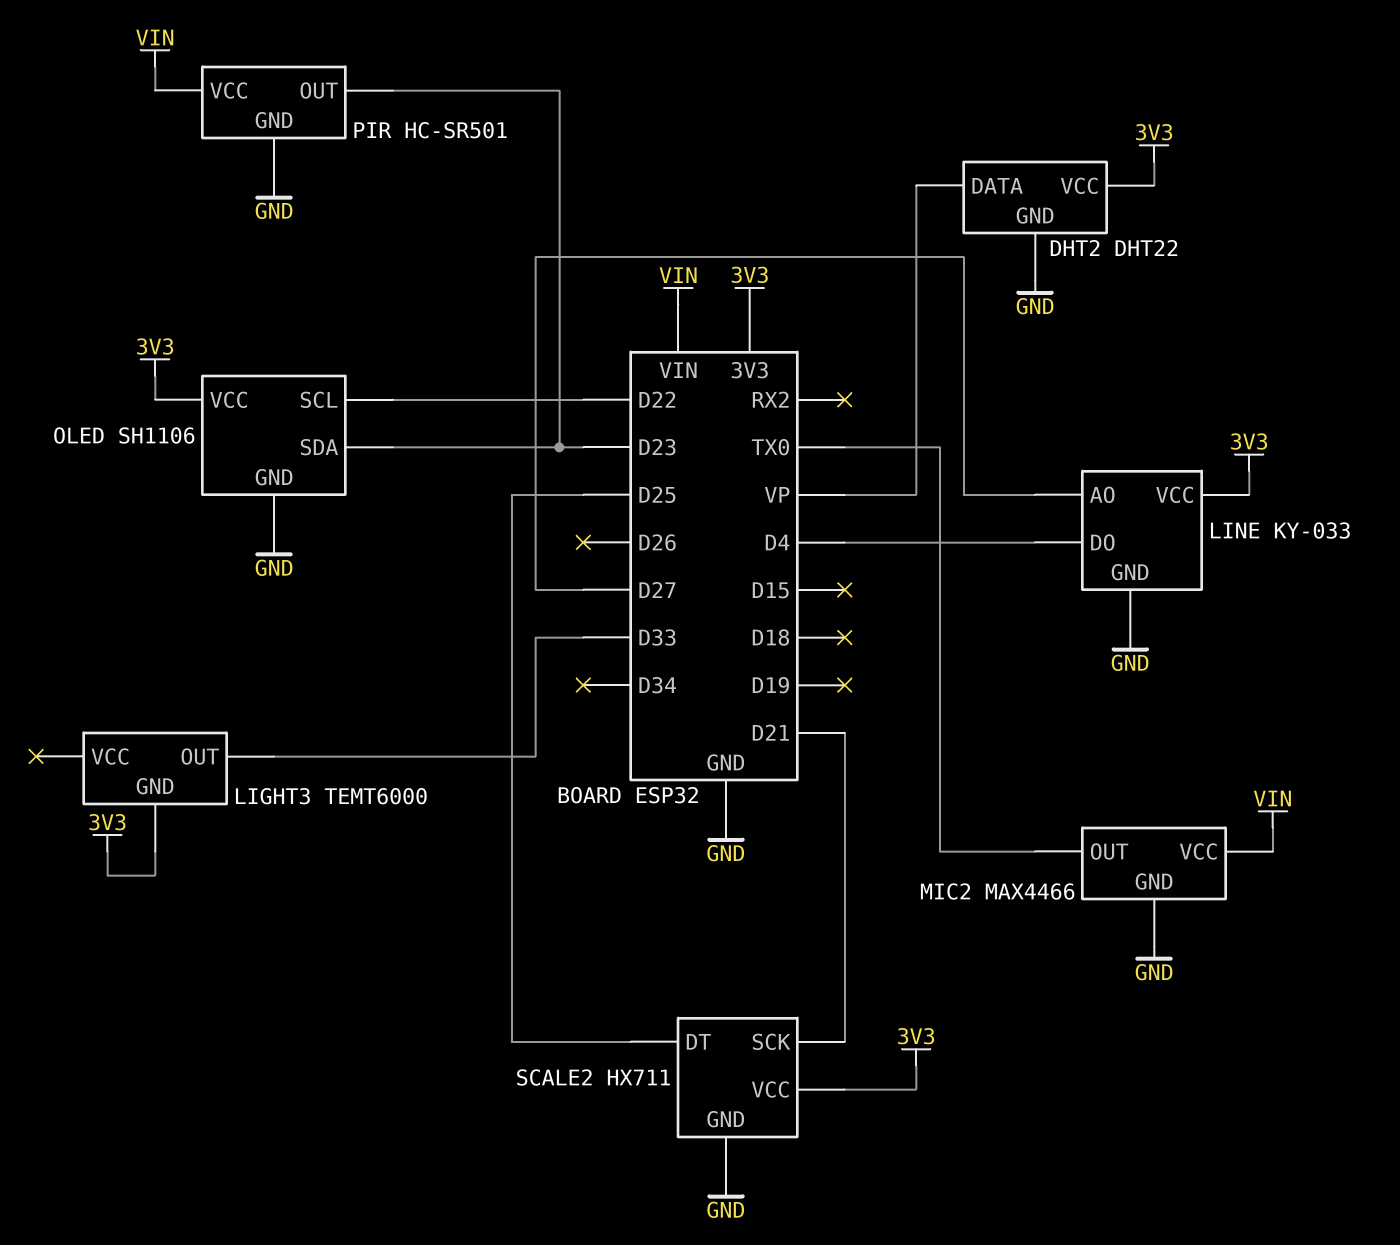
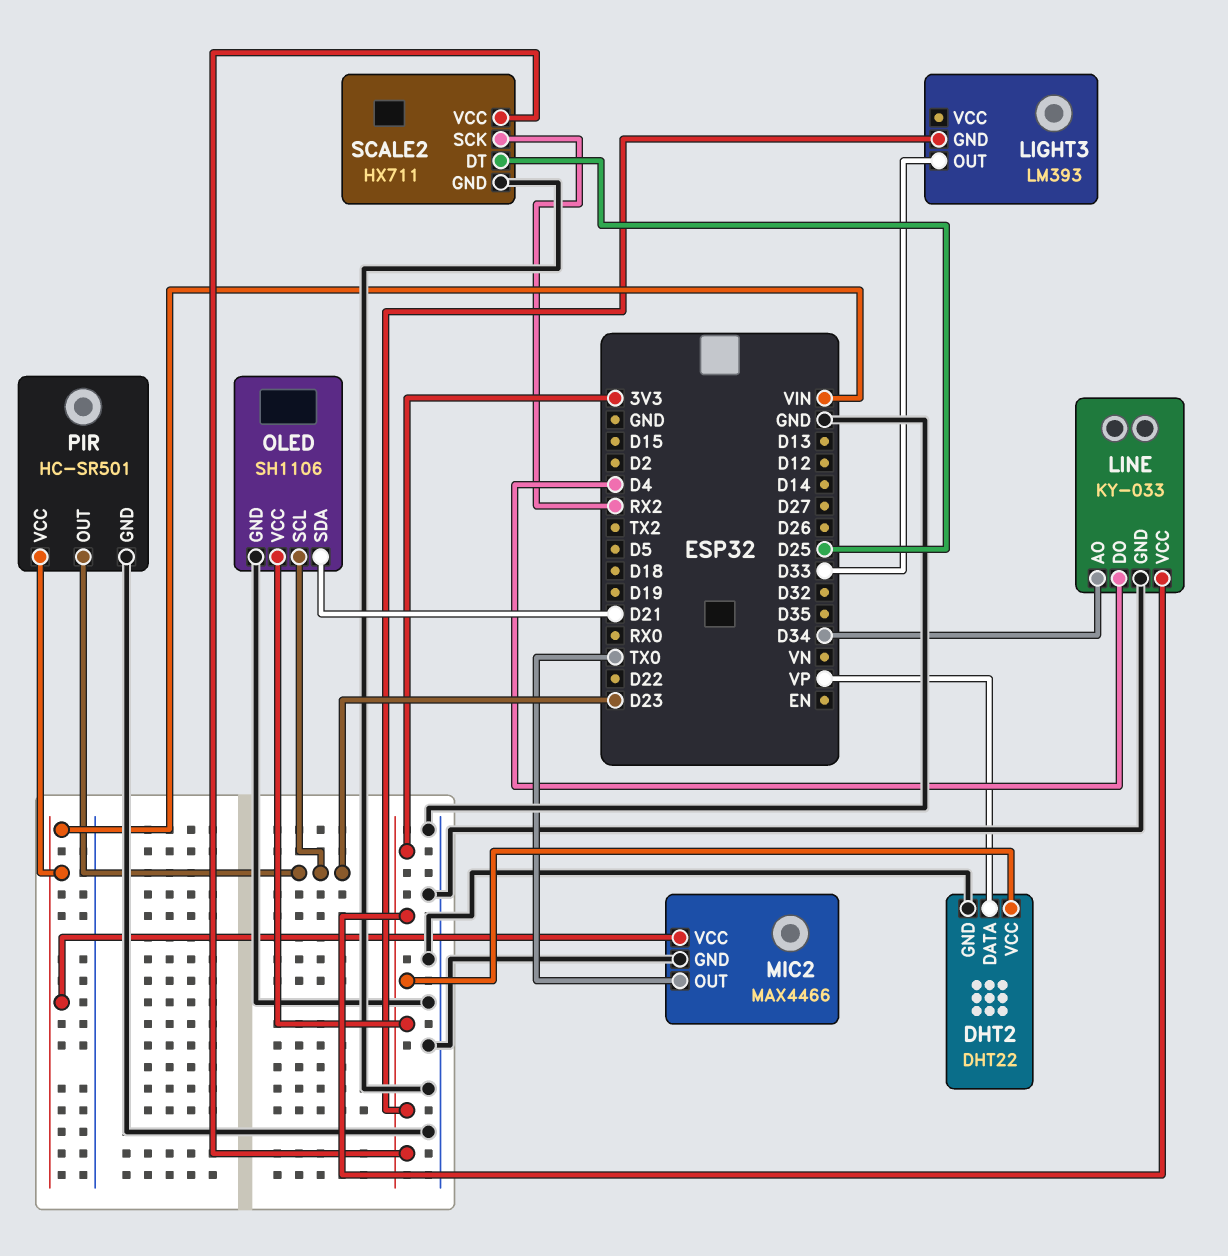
LIGHT3: TEMT6000 -> LM393
LINE pin AO: D27 -> D34
OLED pin SCL: D22 -> D23
OLED pin SDA: D23 -> D21
SCALE2 pin SCK: D21 -> RX2

